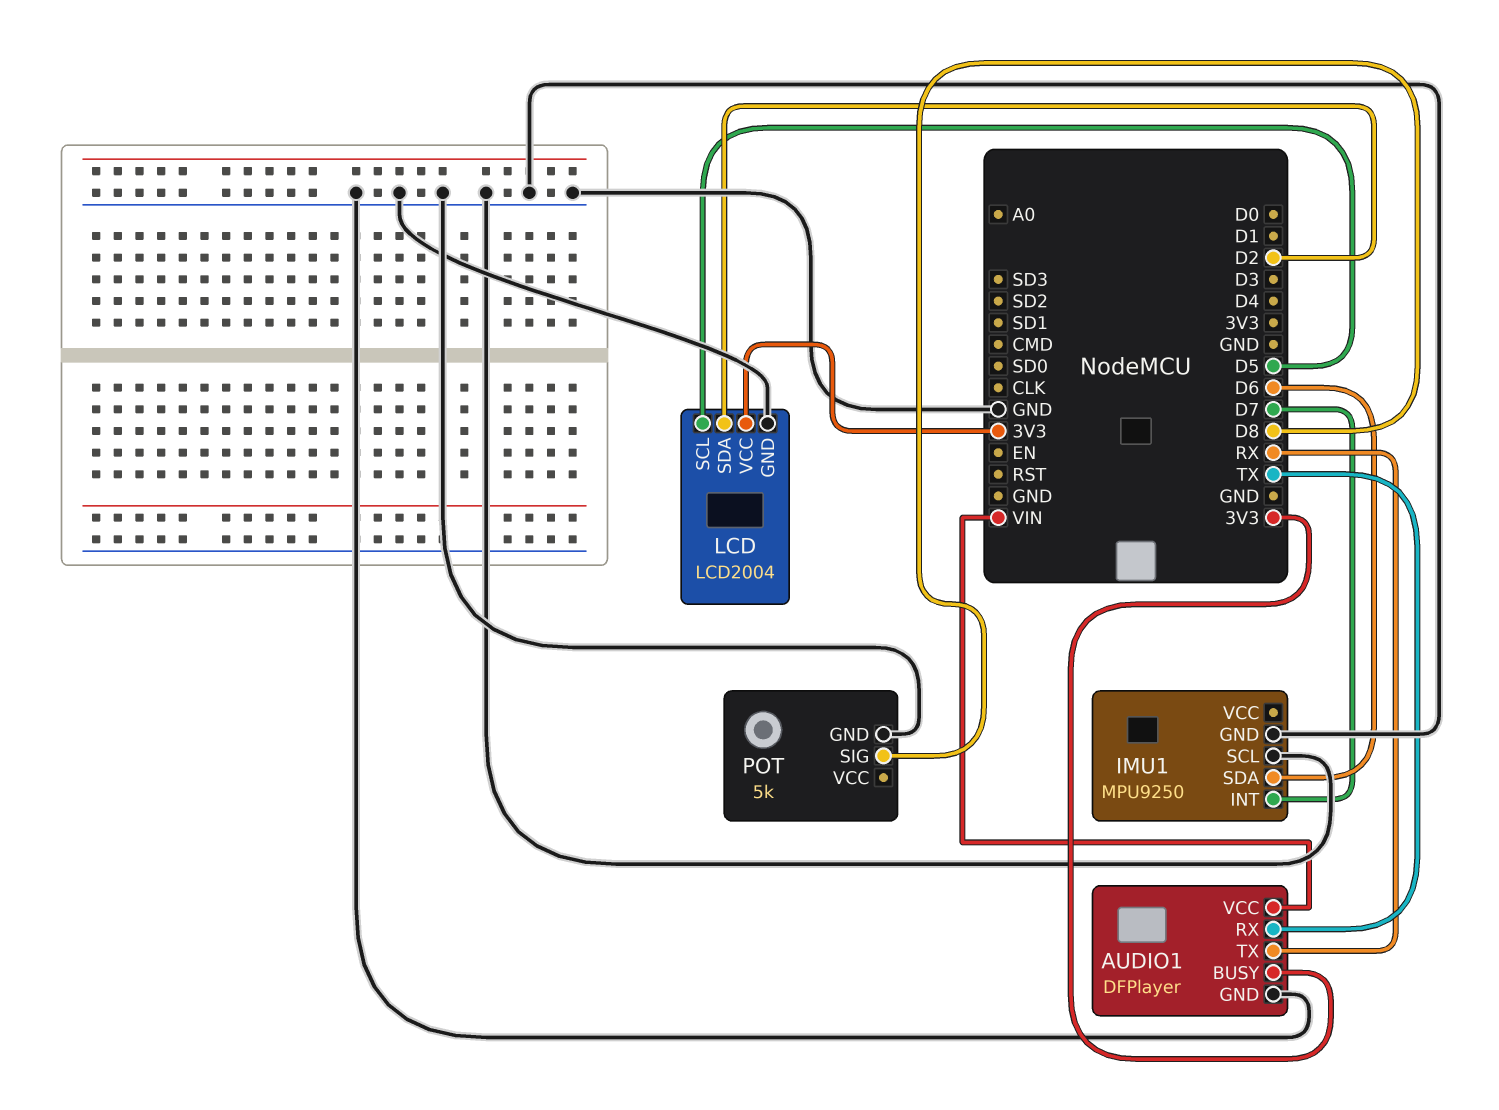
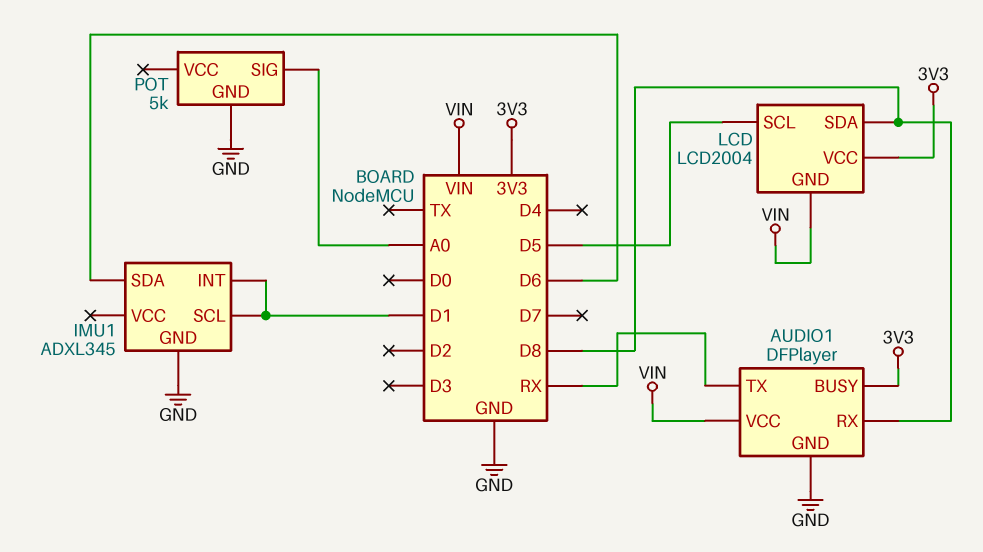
AUDIO1 pin RX: TX -> D8
IMU1: MPU9250 -> ADXL345
IMU1 pin INT: D7 -> D1
IMU1 pin SCL: GND -> D1
LCD pin GND: GND -> VIN
LCD pin SDA: D2 -> D8
POT pin SIG: D8 -> A0

